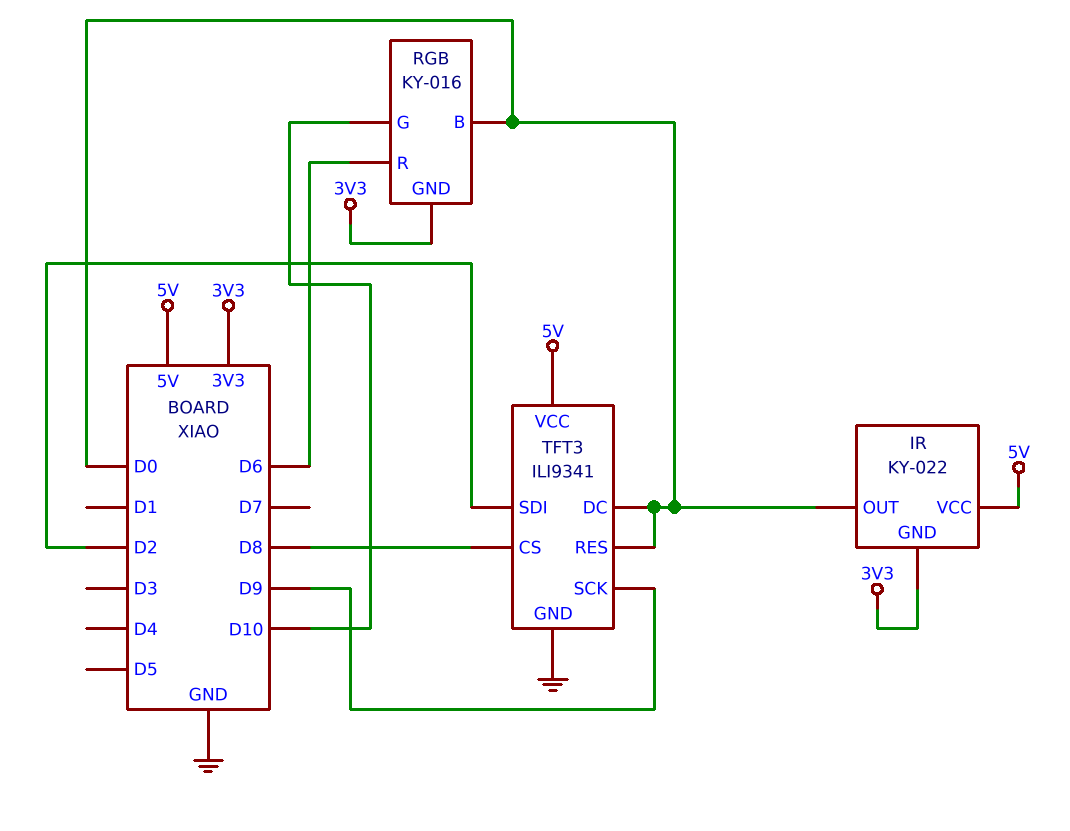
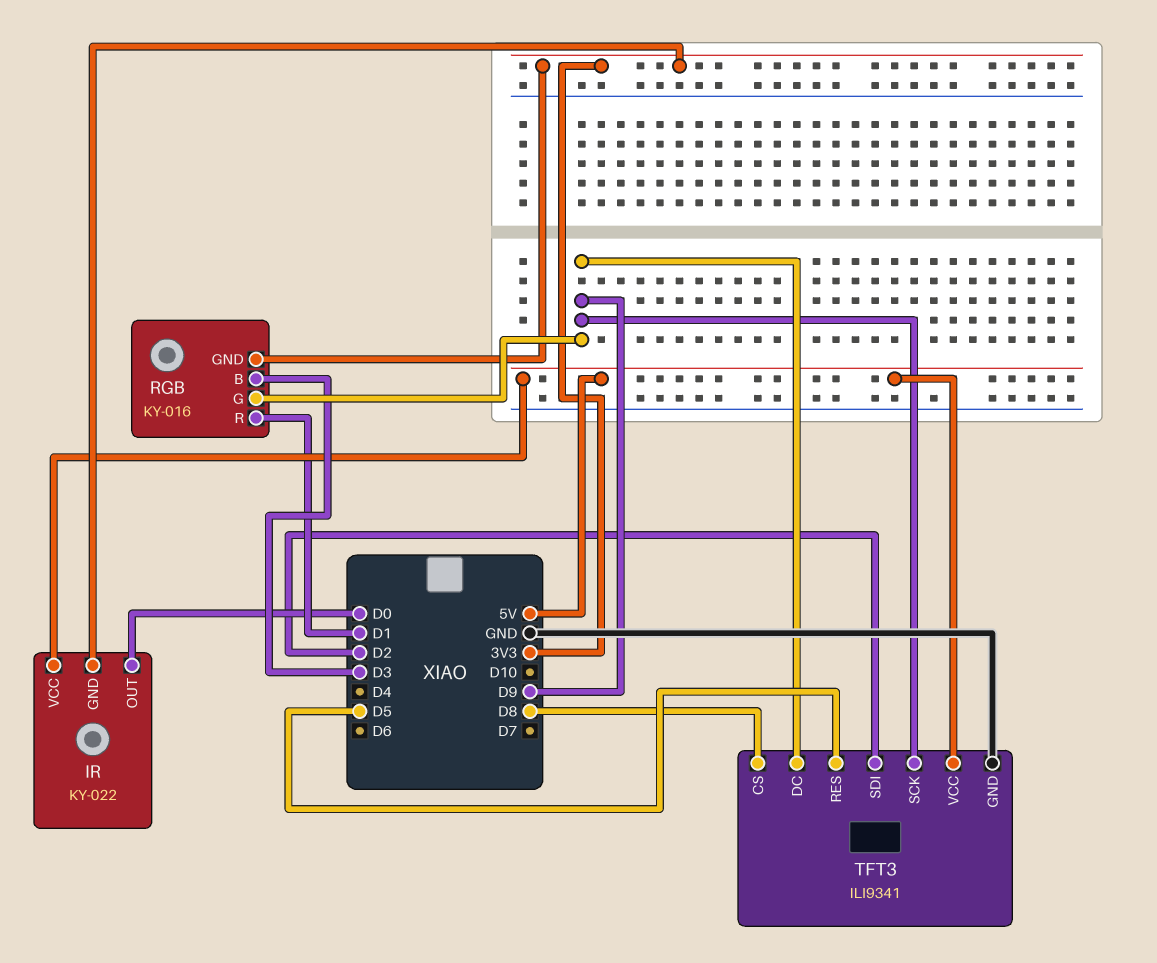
RGB pin B: D0 -> D3
RGB pin G: D10 -> D9
RGB pin R: D6 -> D1
TFT3 pin DC: D0 -> D9
TFT3 pin RES: D0 -> D5

